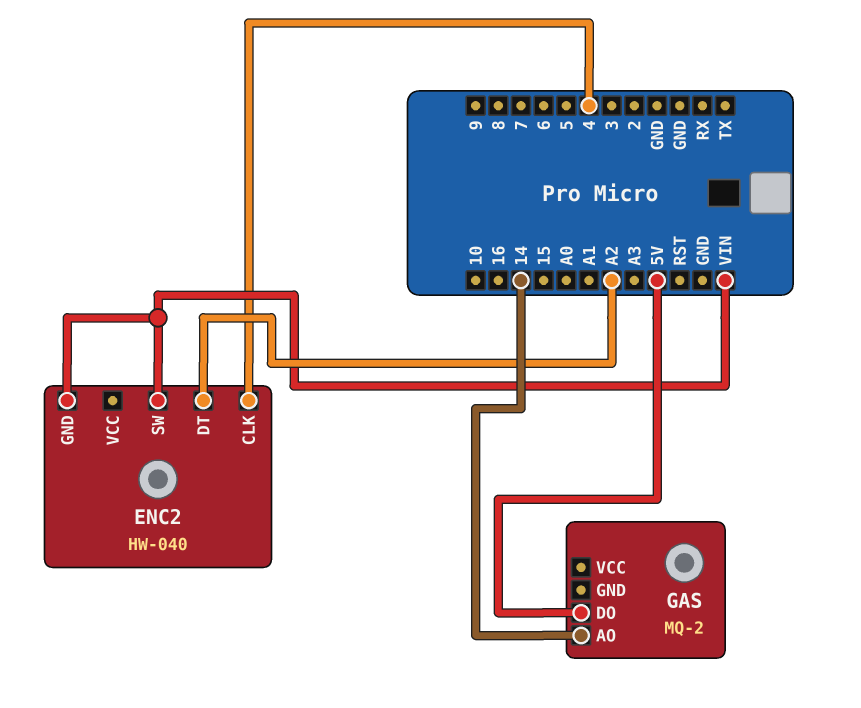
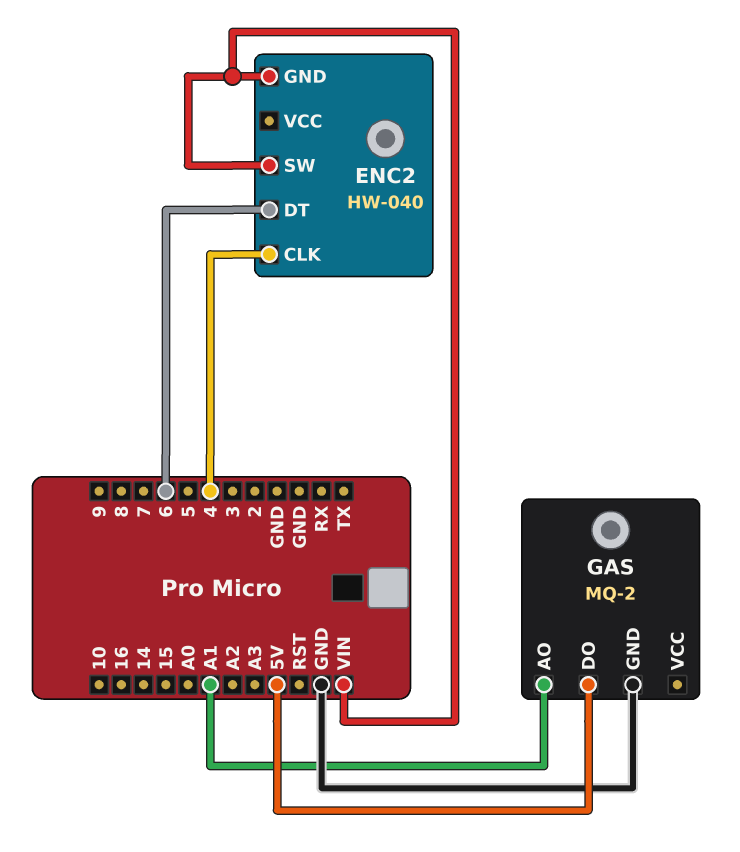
ENC2 pin DT: A2 -> 6
GAS pin AO: 14 -> A1
GAS pin GND: none -> GND

